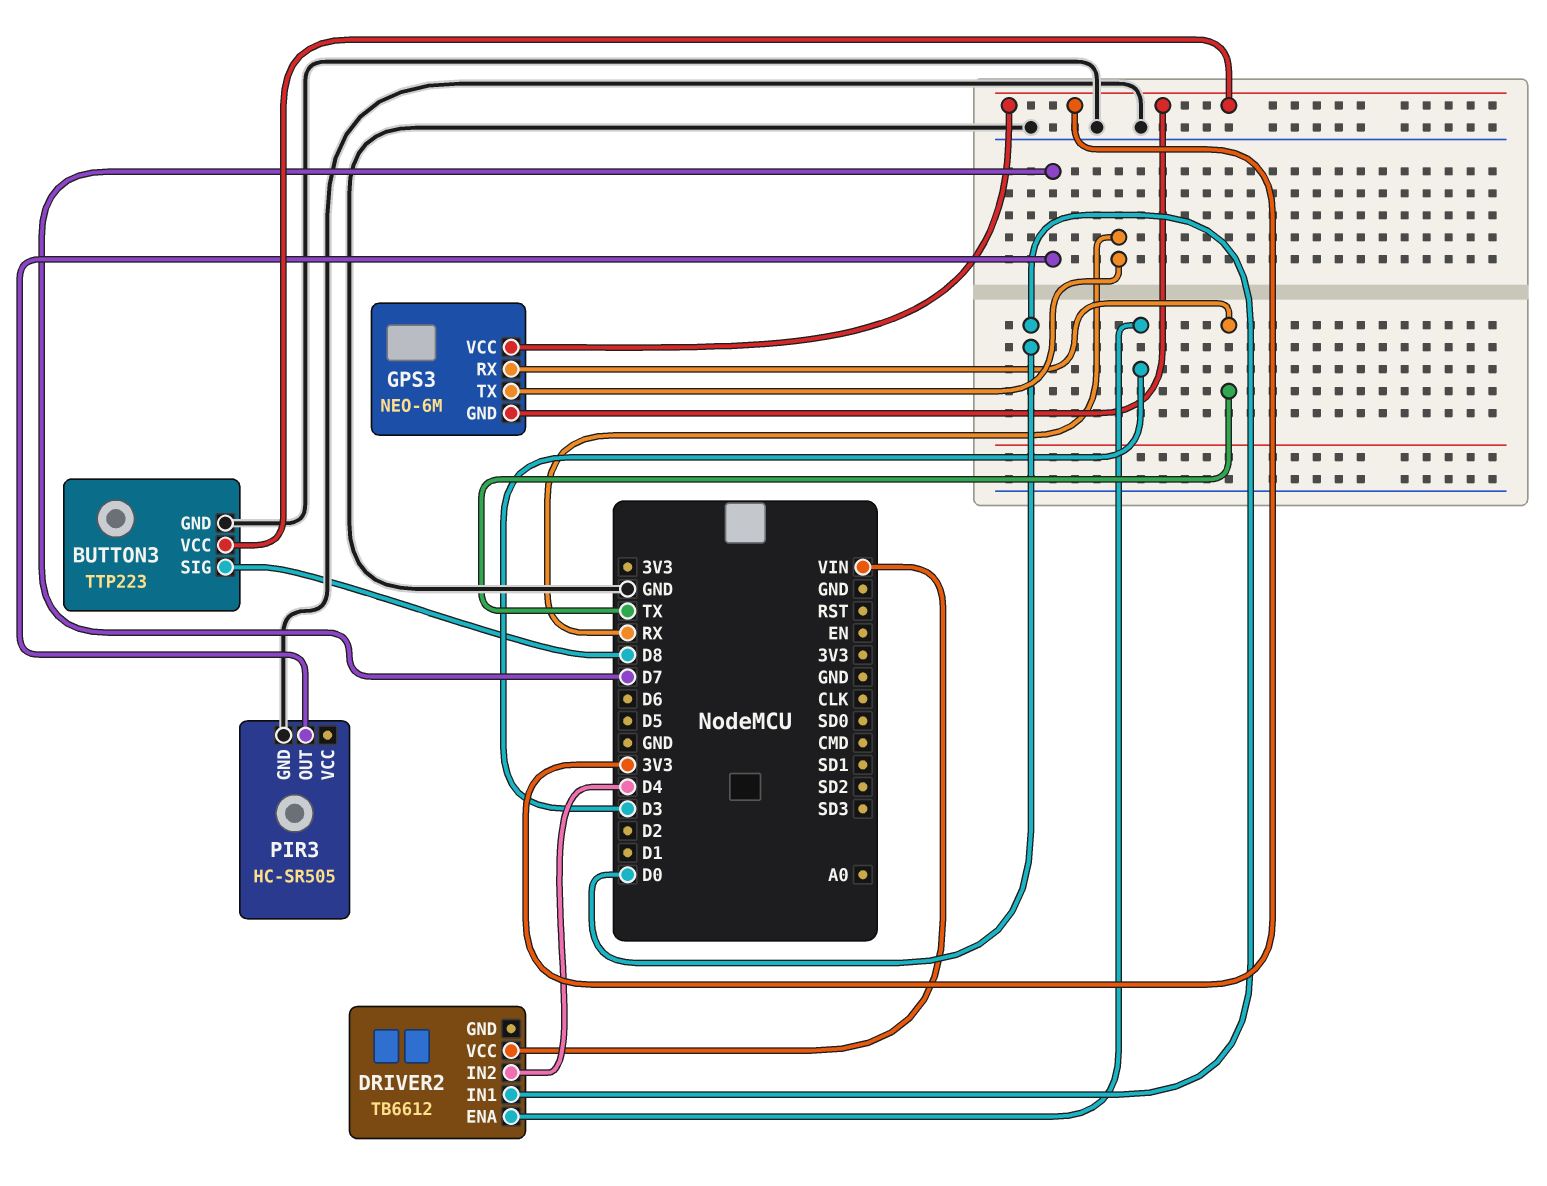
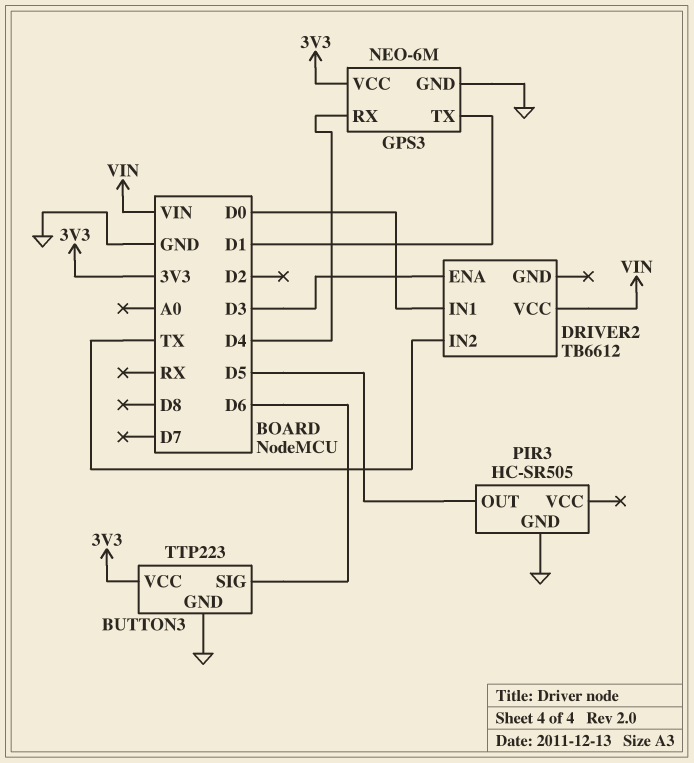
BUTTON3 pin SIG: D8 -> D6
DRIVER2 pin IN2: D4 -> TX
GPS3 pin GND: 3V3 -> GND
GPS3 pin RX: TX -> D4
GPS3 pin TX: RX -> D1
PIR3 pin OUT: D7 -> D5

